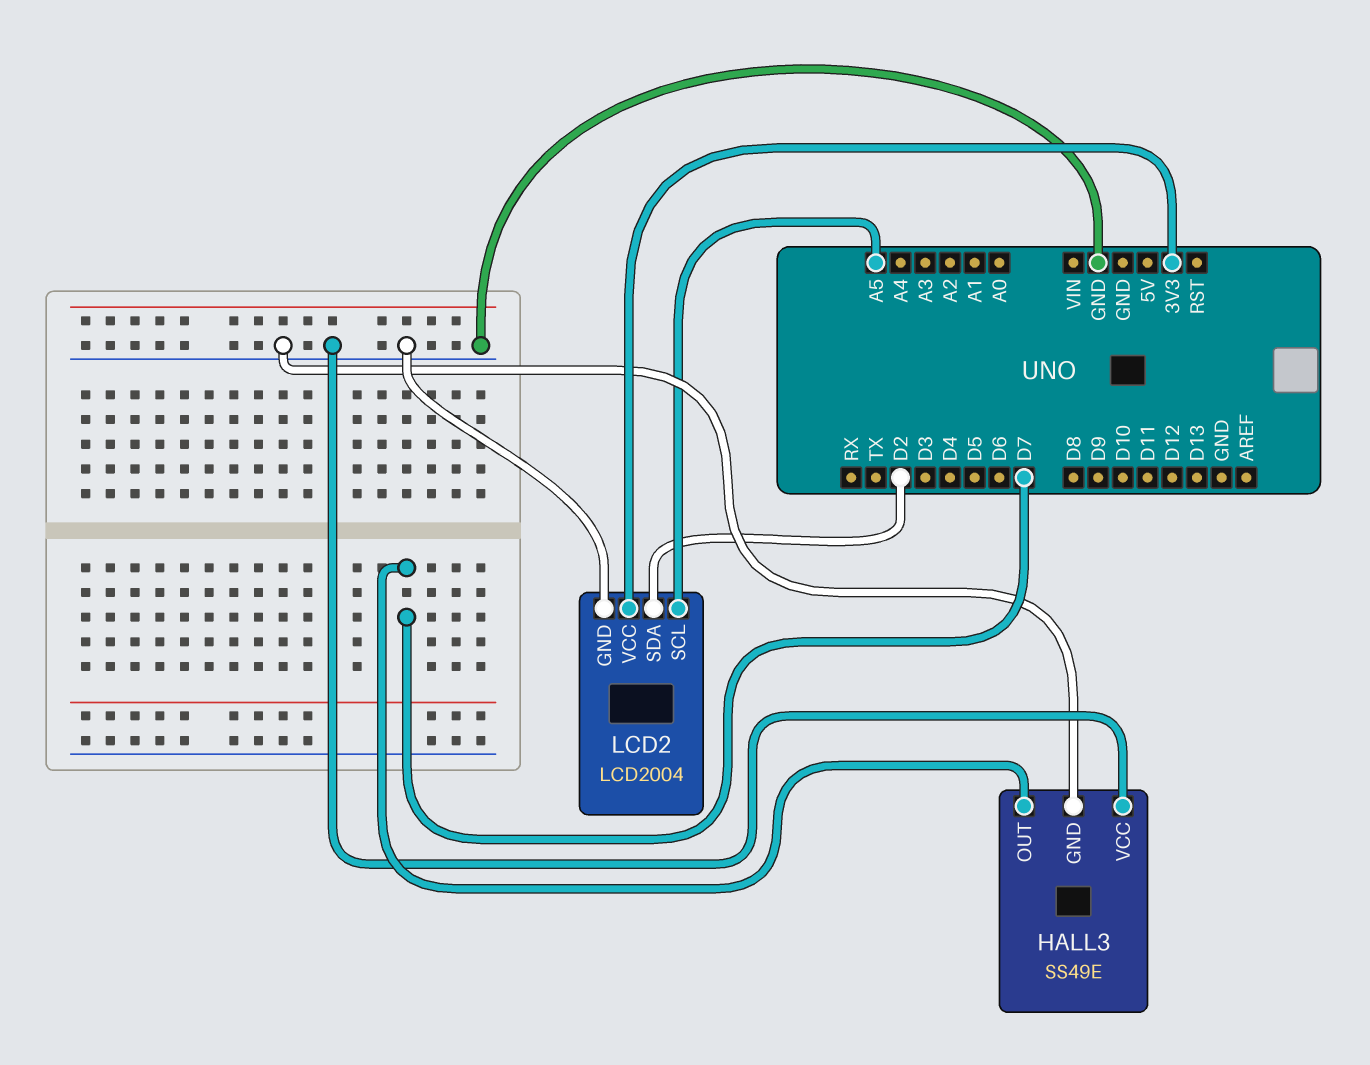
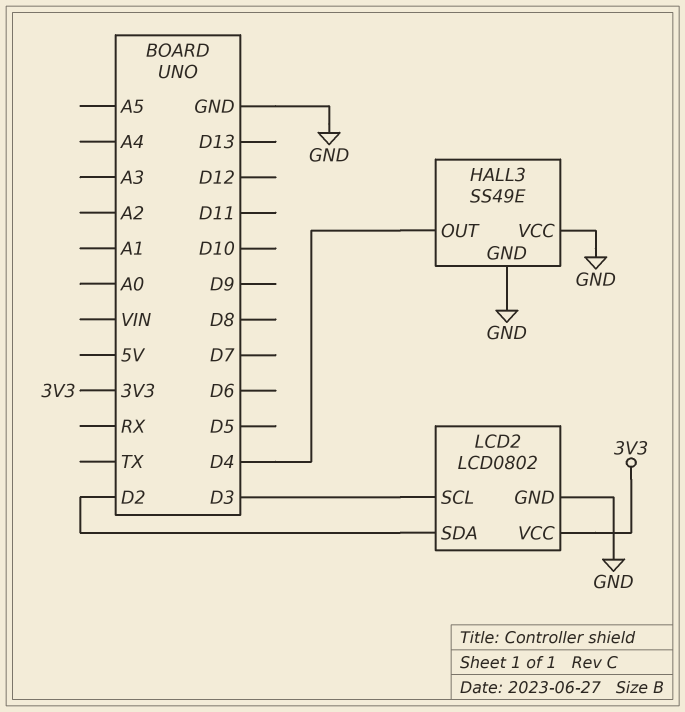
HALL3 pin OUT: D7 -> D4
LCD2: LCD2004 -> LCD0802
LCD2 pin SCL: A5 -> D3

